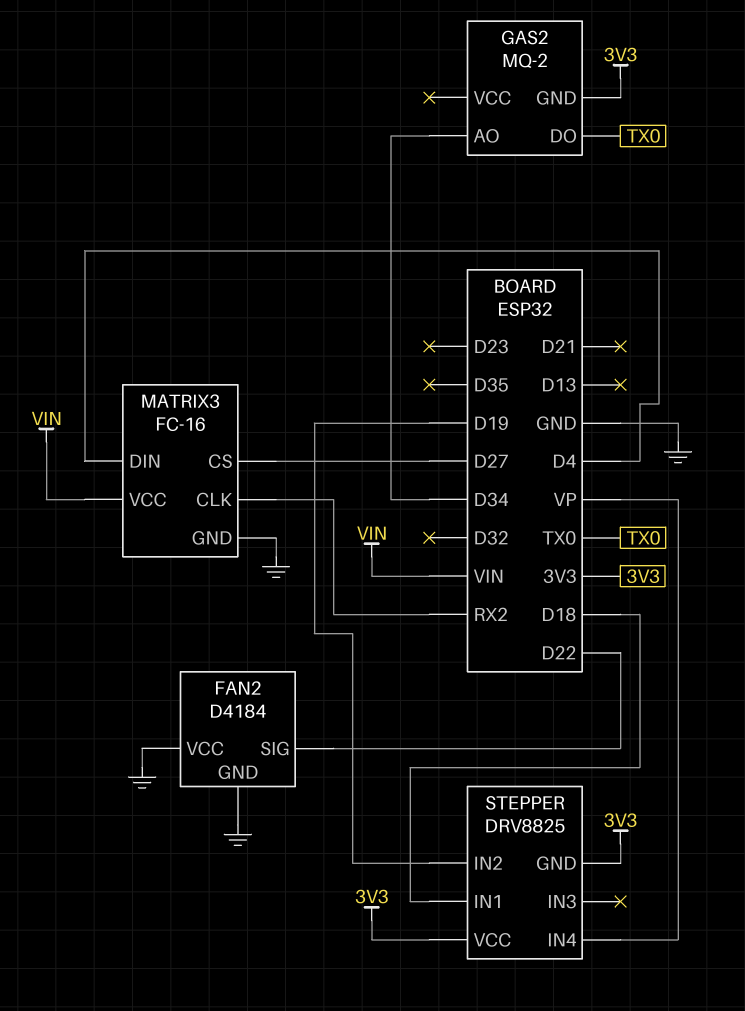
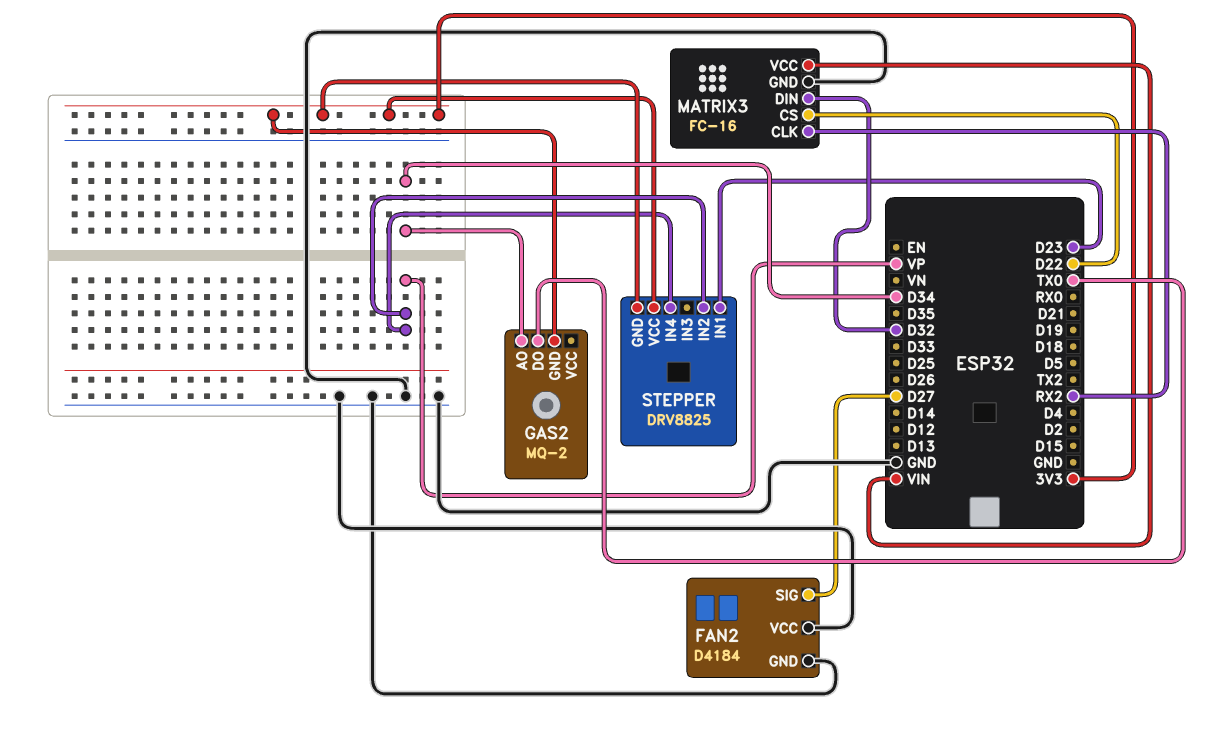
FAN2 pin SIG: D22 -> D27
MATRIX3 pin CS: D27 -> D22
MATRIX3 pin DIN: D4 -> D32
STEPPER pin IN1: D18 -> D23
STEPPER pin IN2: D19 -> VP

